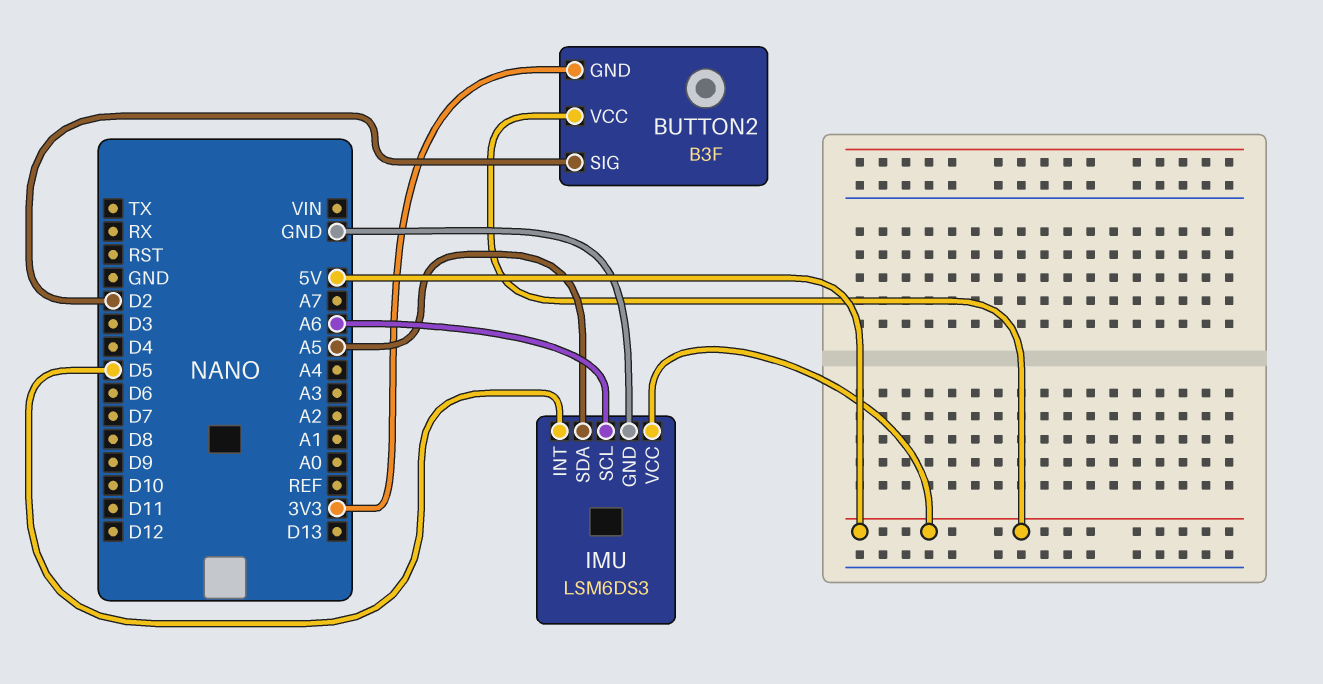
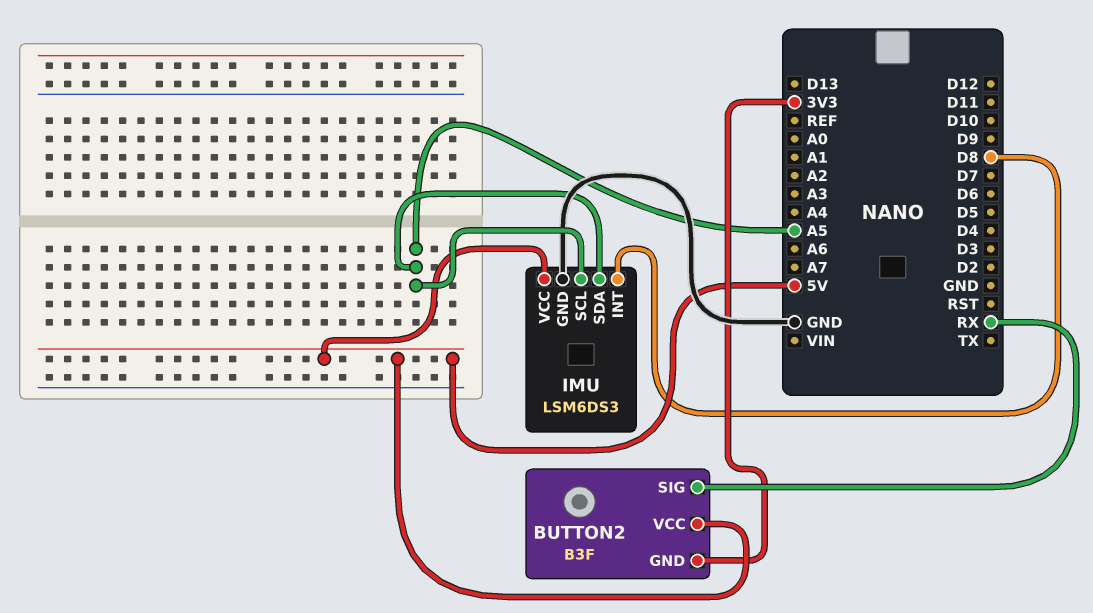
BUTTON2 pin SIG: D2 -> RX
IMU pin INT: D5 -> D8
IMU pin SCL: A6 -> A5

